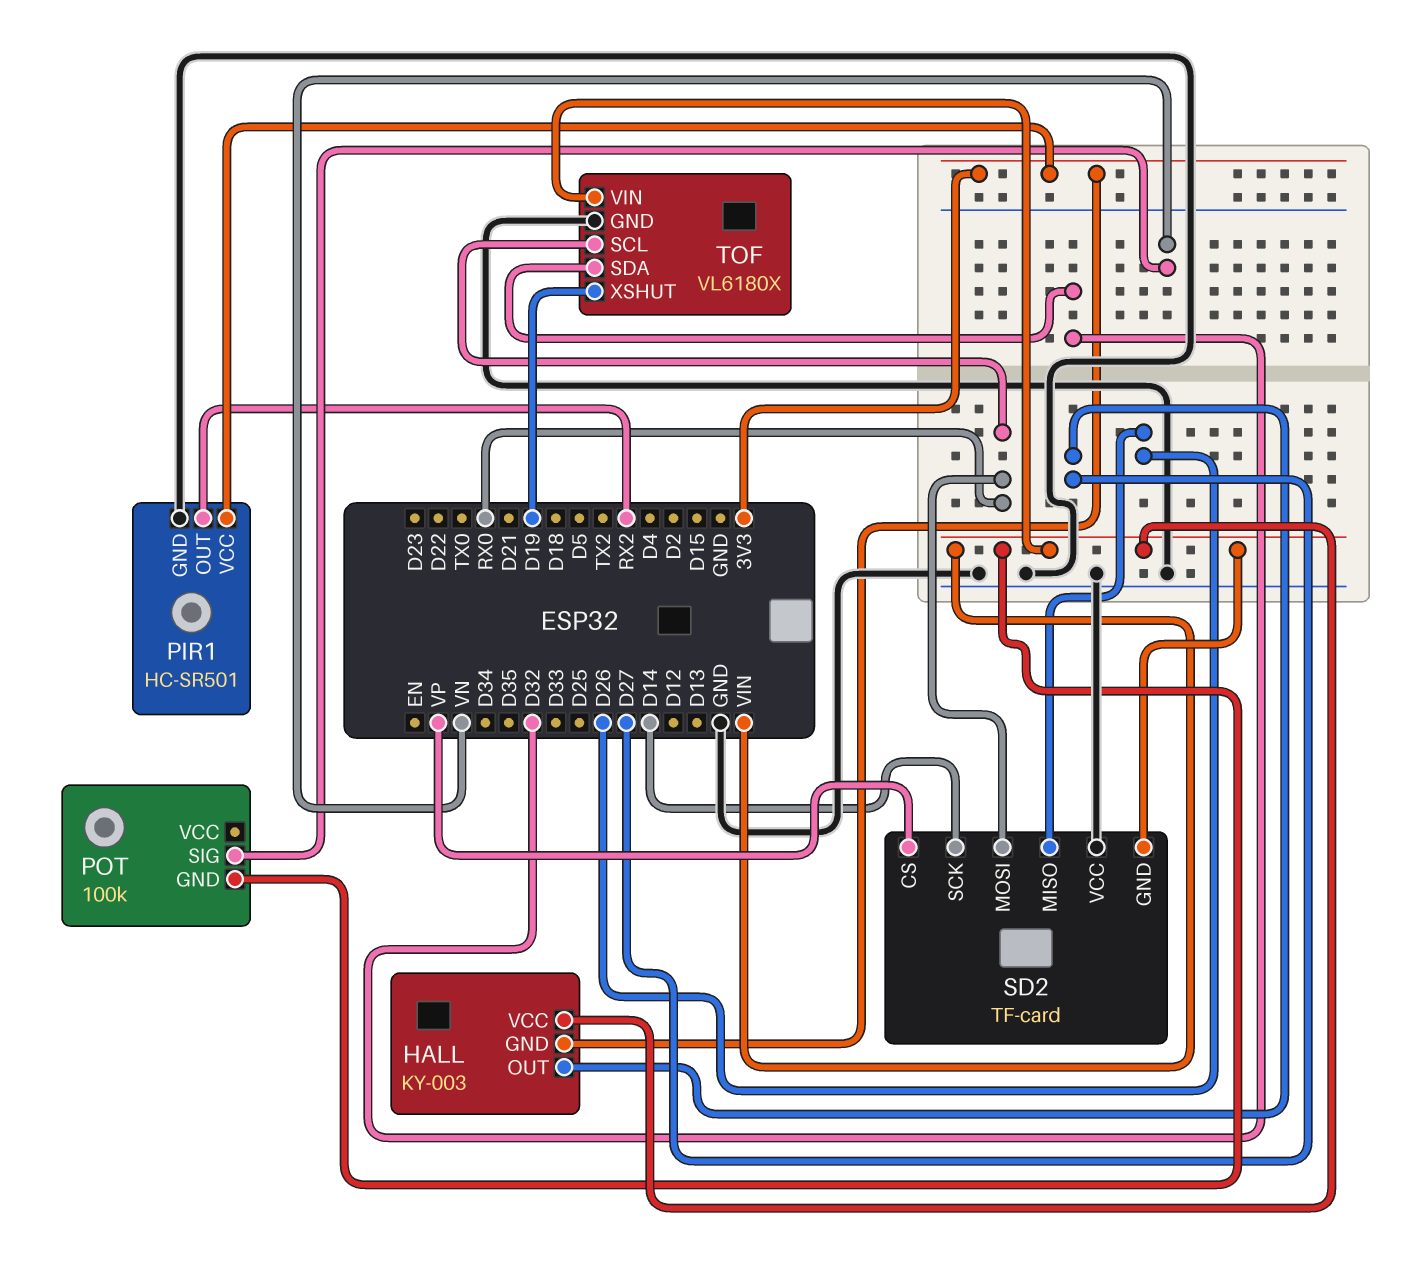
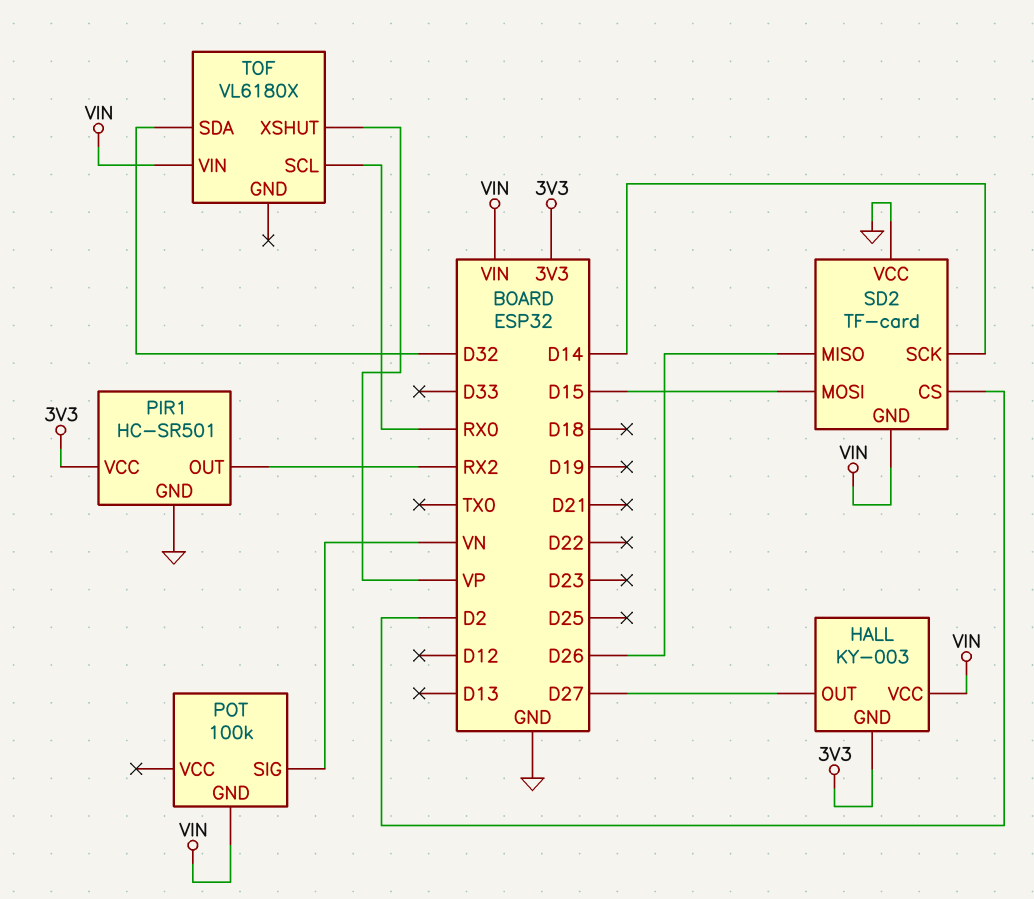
SD2 pin CS: VP -> D2
SD2 pin MOSI: RX0 -> D15
TOF pin GND: GND -> none
TOF pin XSHUT: D19 -> VP

